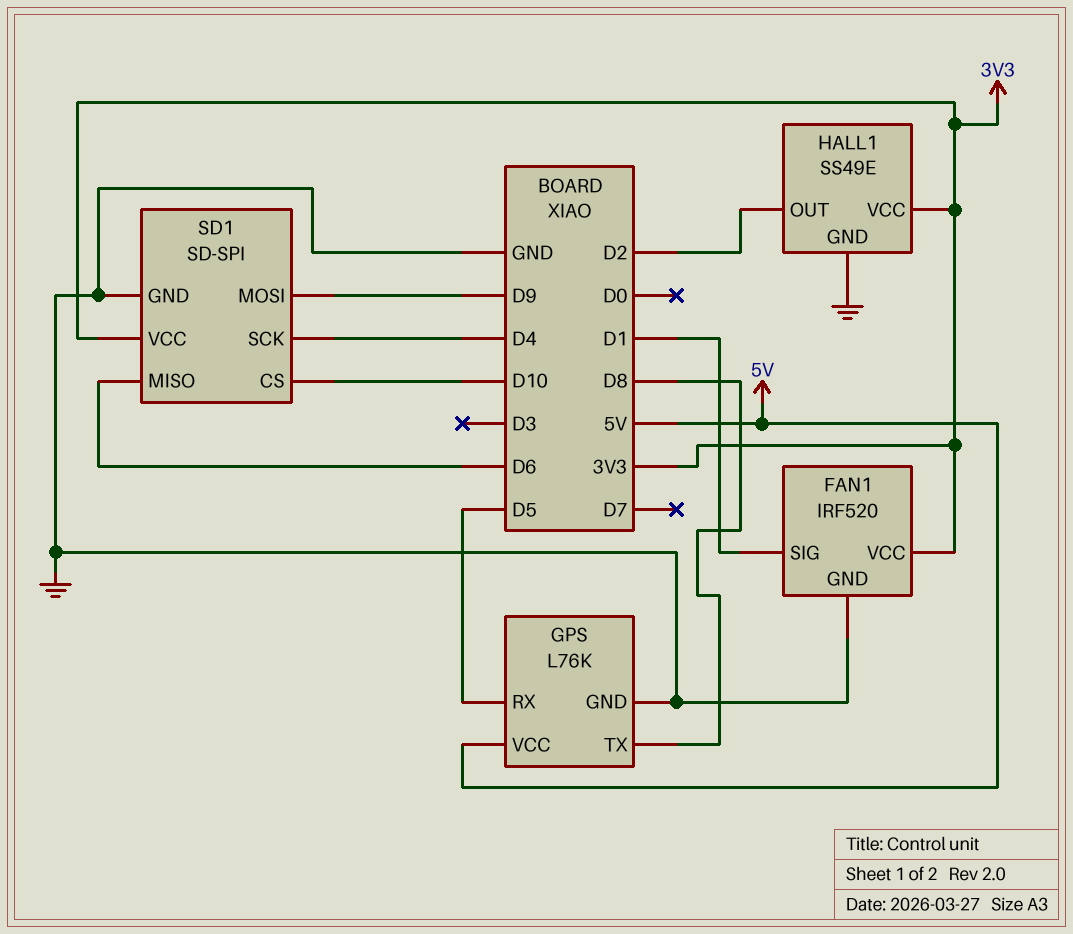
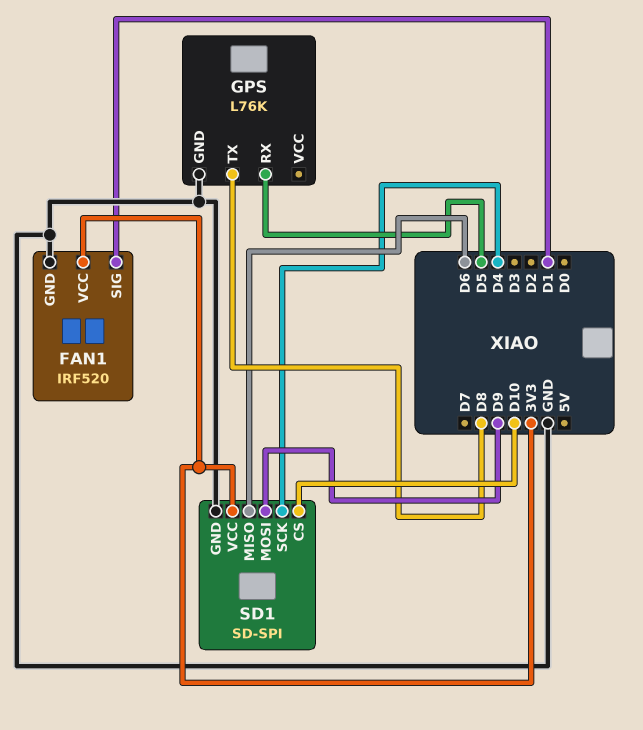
GPS pin VCC: 5V -> none
HALL1: SS49E -> none
HALL1 pin GND: GND -> none
HALL1 pin OUT: D2 -> none
HALL1 pin VCC: 3V3 -> none

